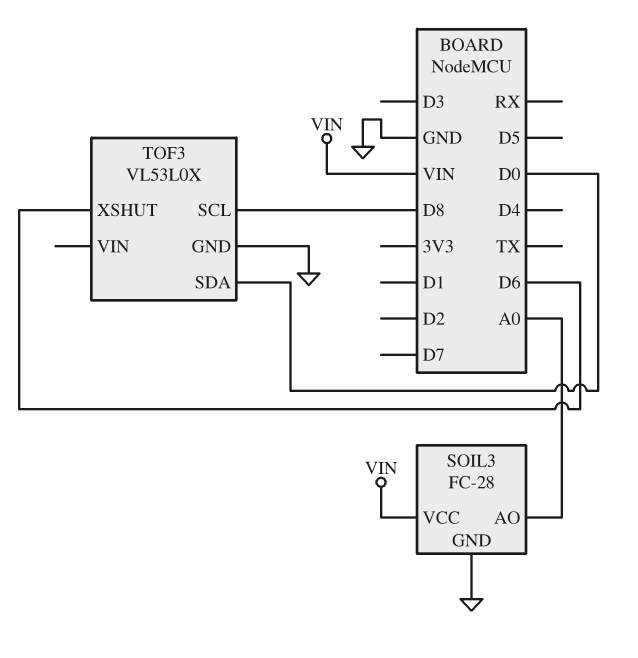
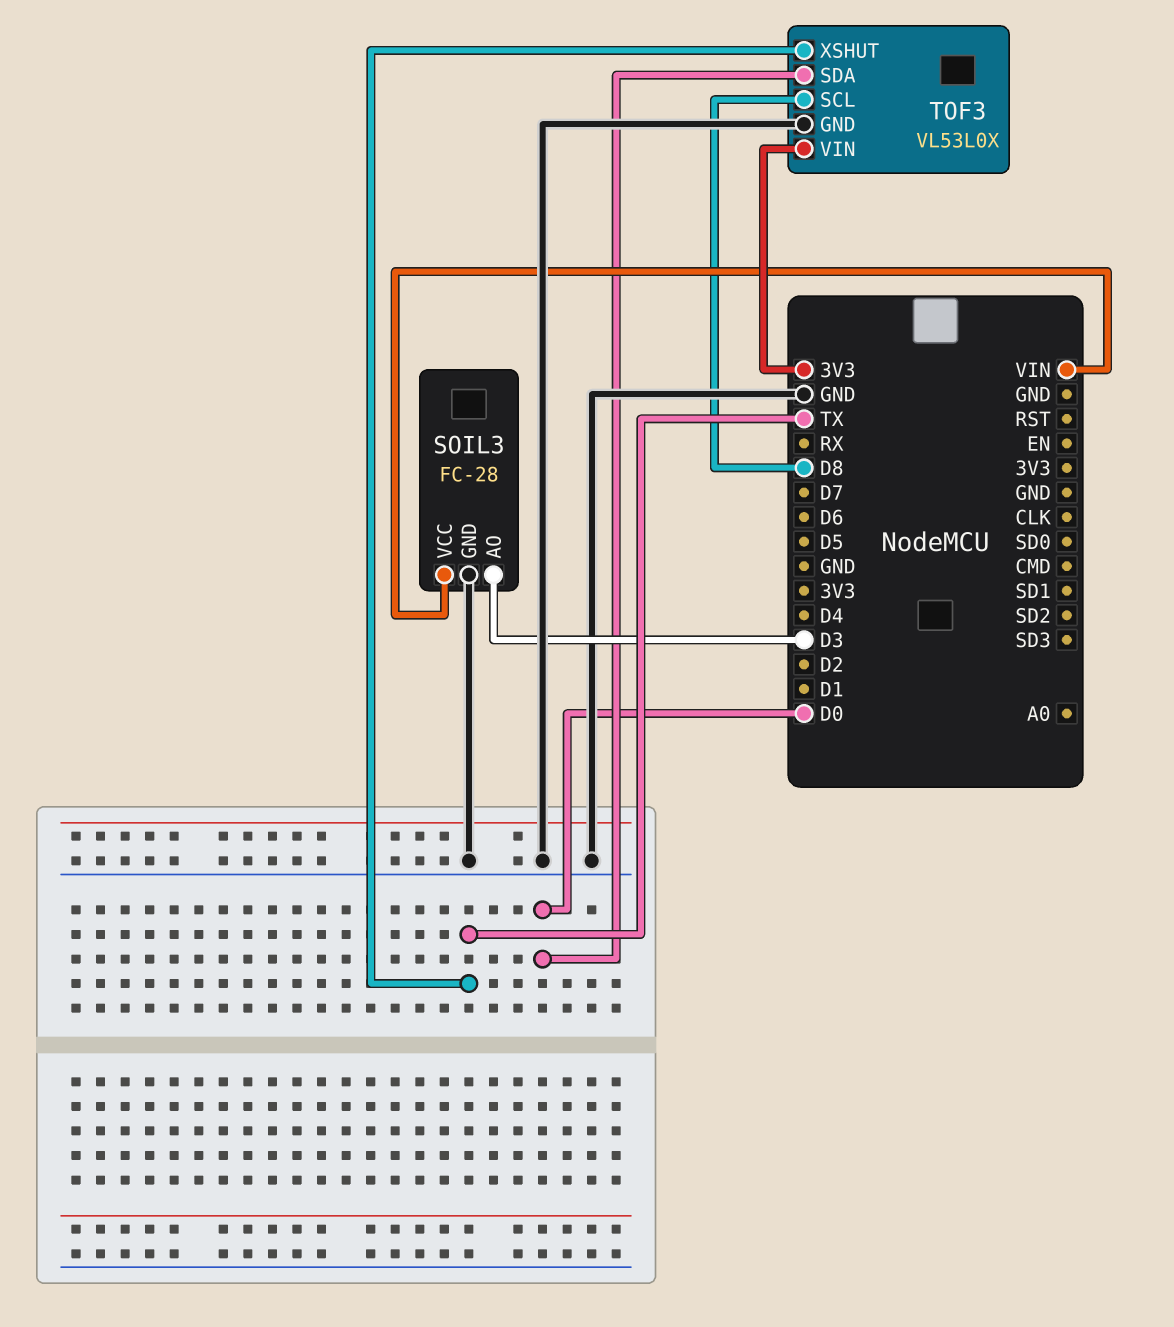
SOIL3 pin AO: A0 -> D3
TOF3 pin VIN: none -> 3V3
TOF3 pin XSHUT: D6 -> TX

